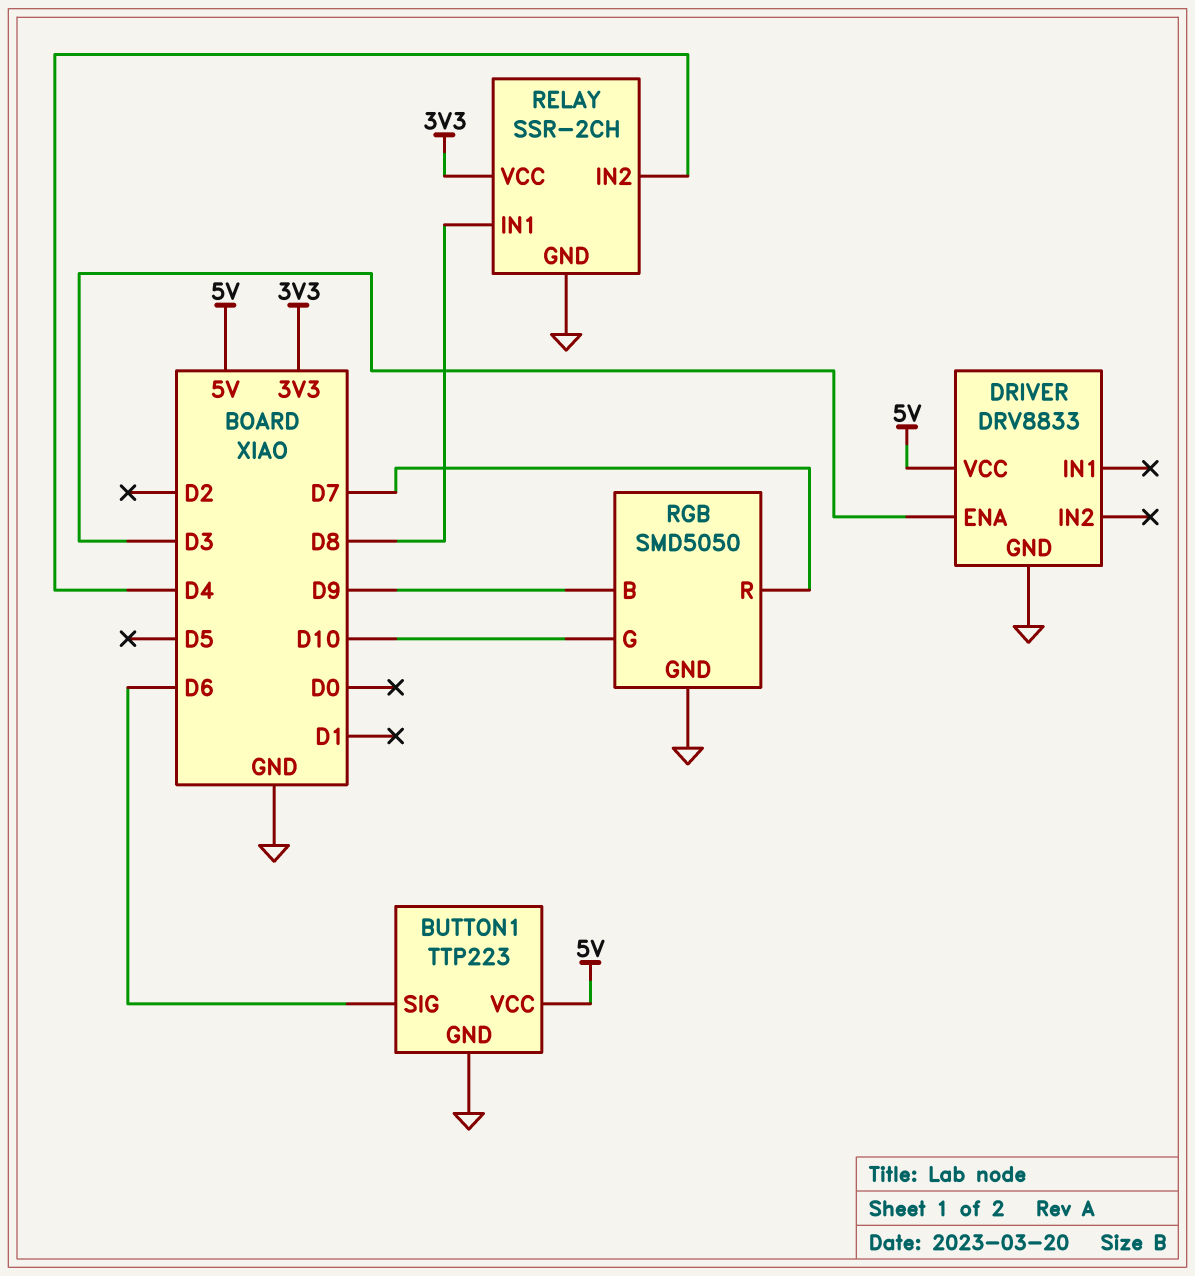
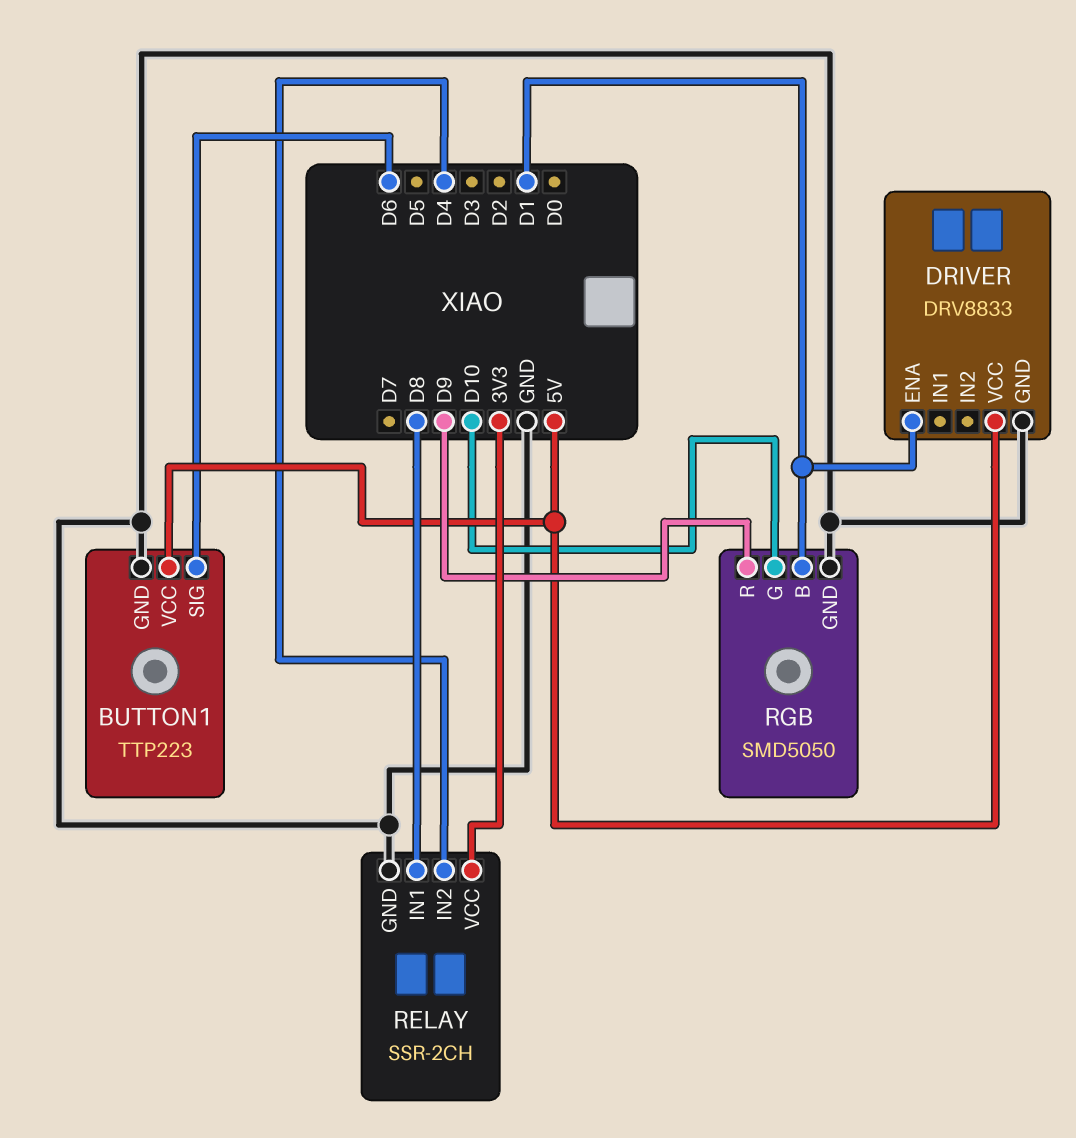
DRIVER pin ENA: D3 -> D1
RGB pin B: D9 -> D1
RGB pin R: D7 -> D9

